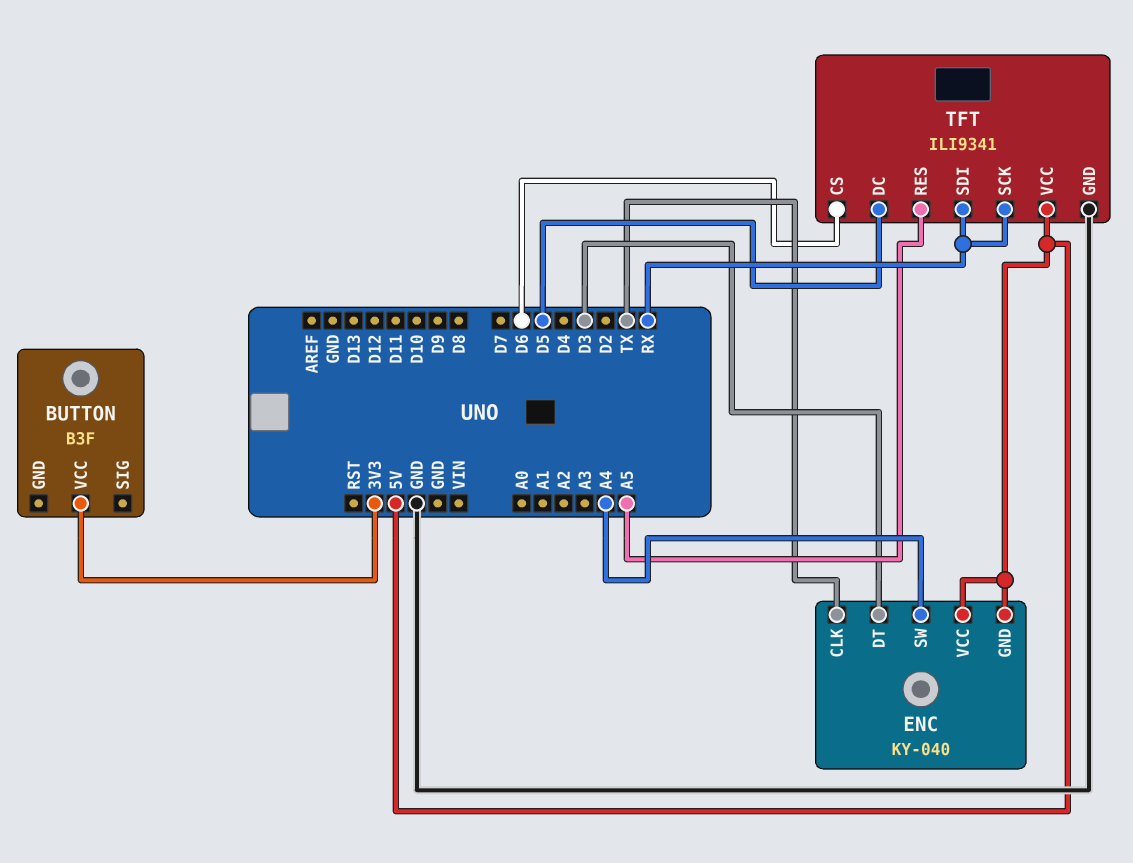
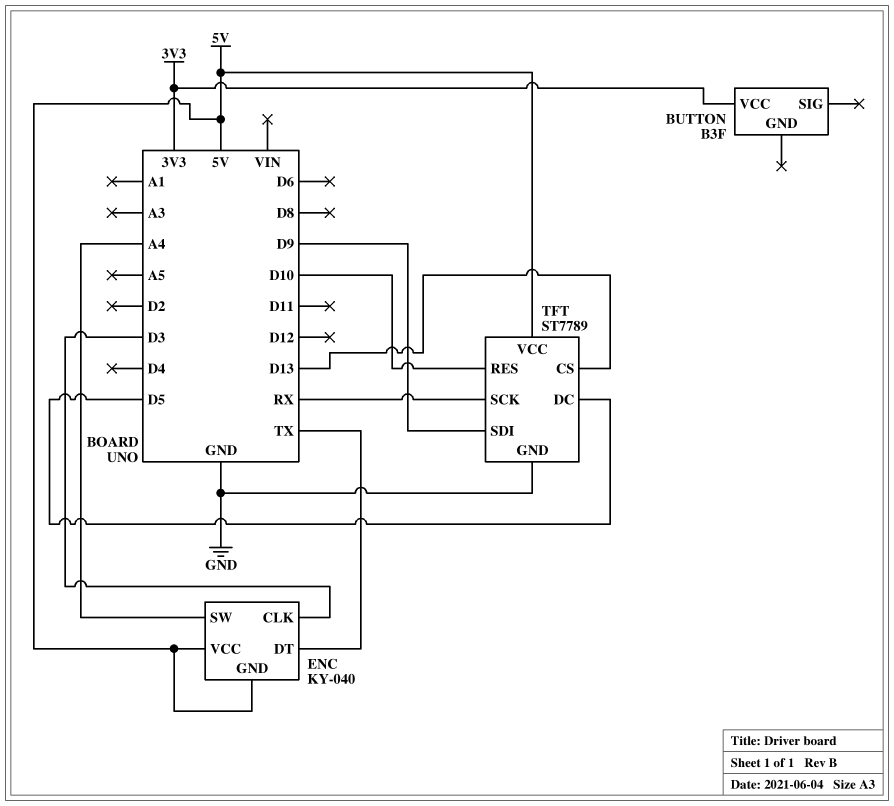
ENC pin CLK: TX -> D3
ENC pin DT: D3 -> TX
TFT: ILI9341 -> ST7789
TFT pin CS: D6 -> D13
TFT pin RES: A5 -> D10
TFT pin SDI: RX -> D9

